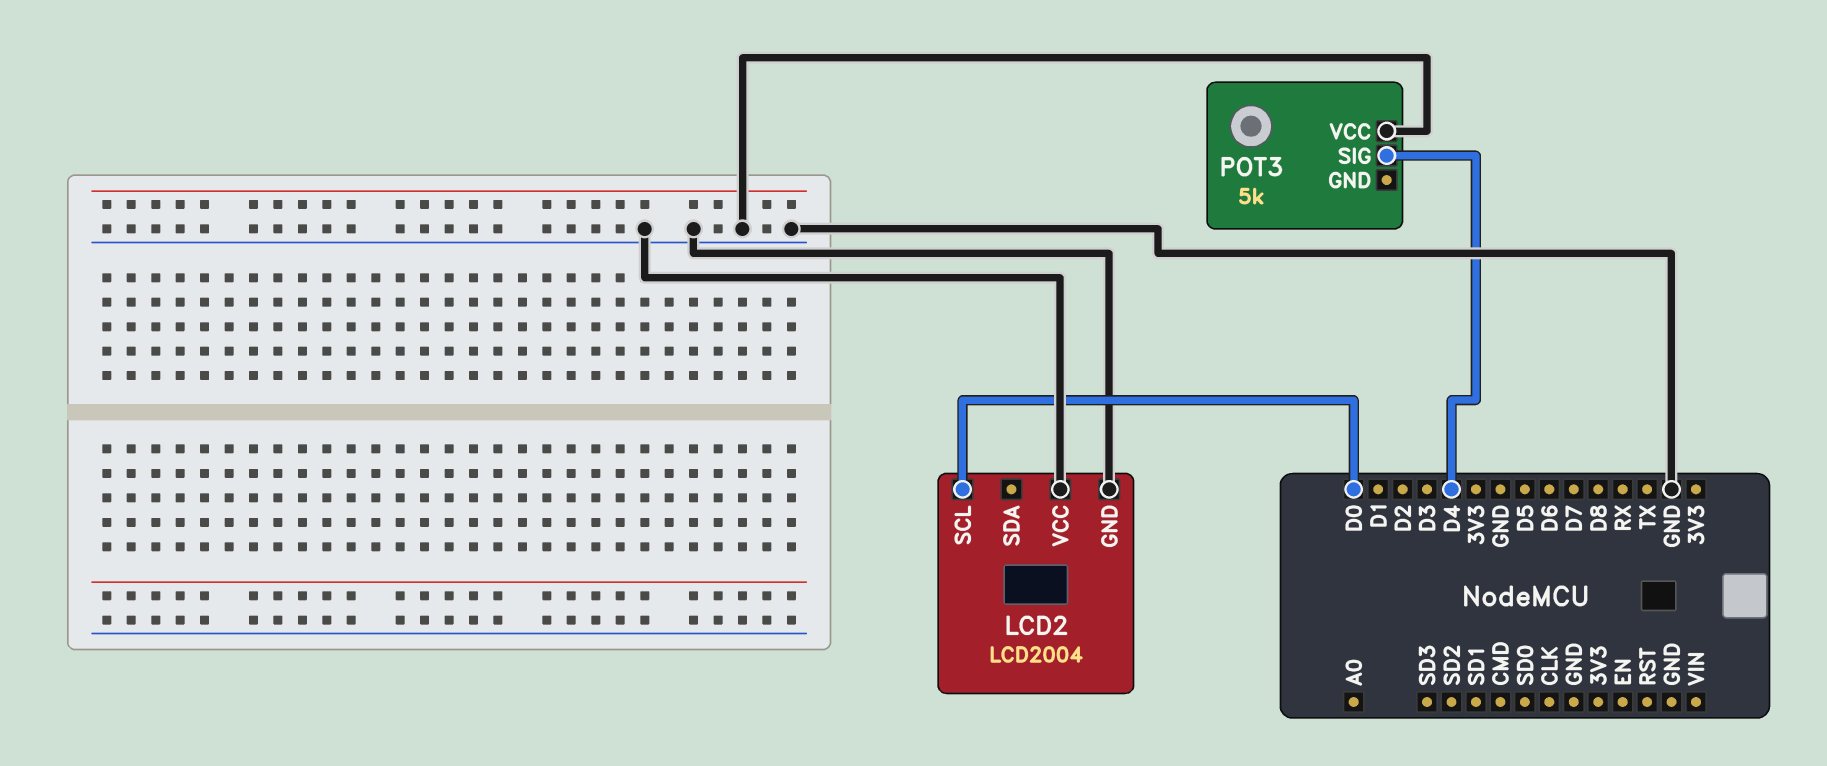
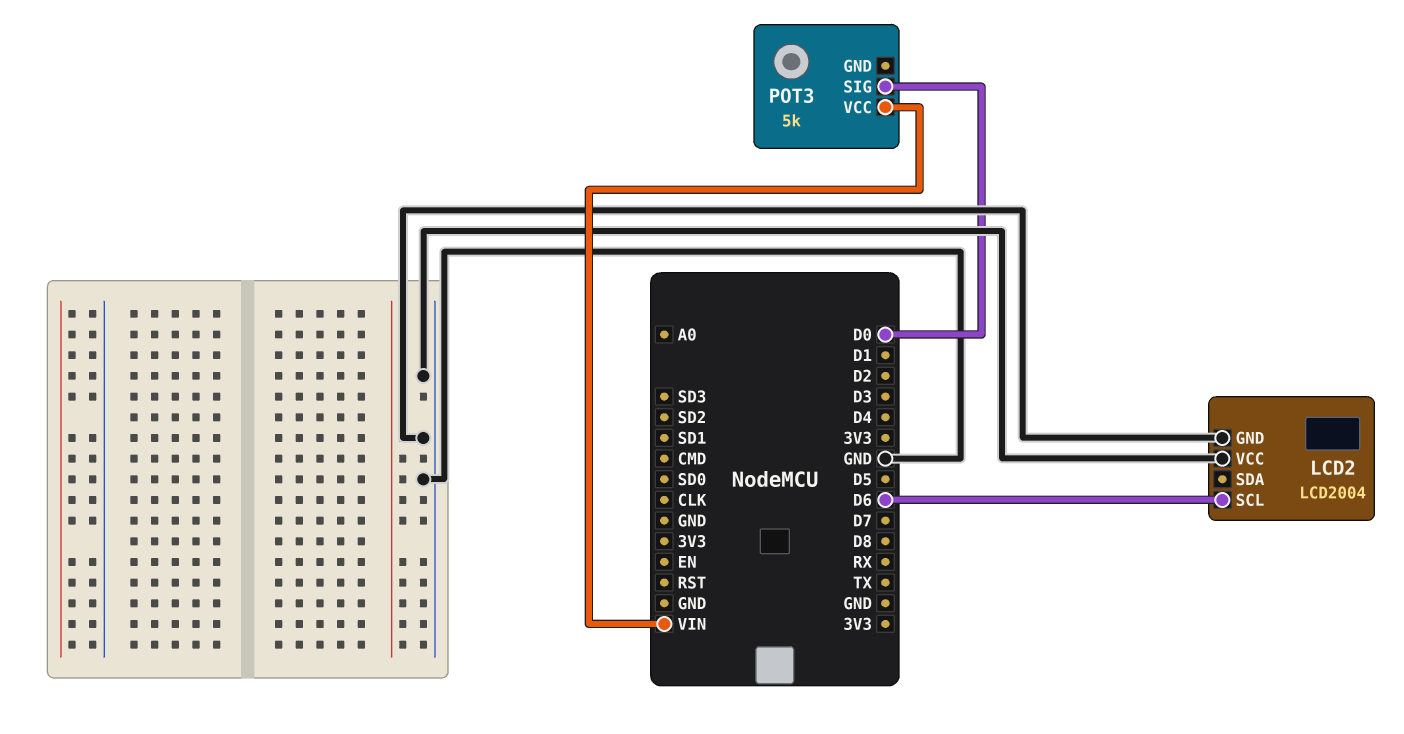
LCD2 pin SCL: D0 -> D6
POT3 pin SIG: D4 -> D0
POT3 pin VCC: GND -> VIN

